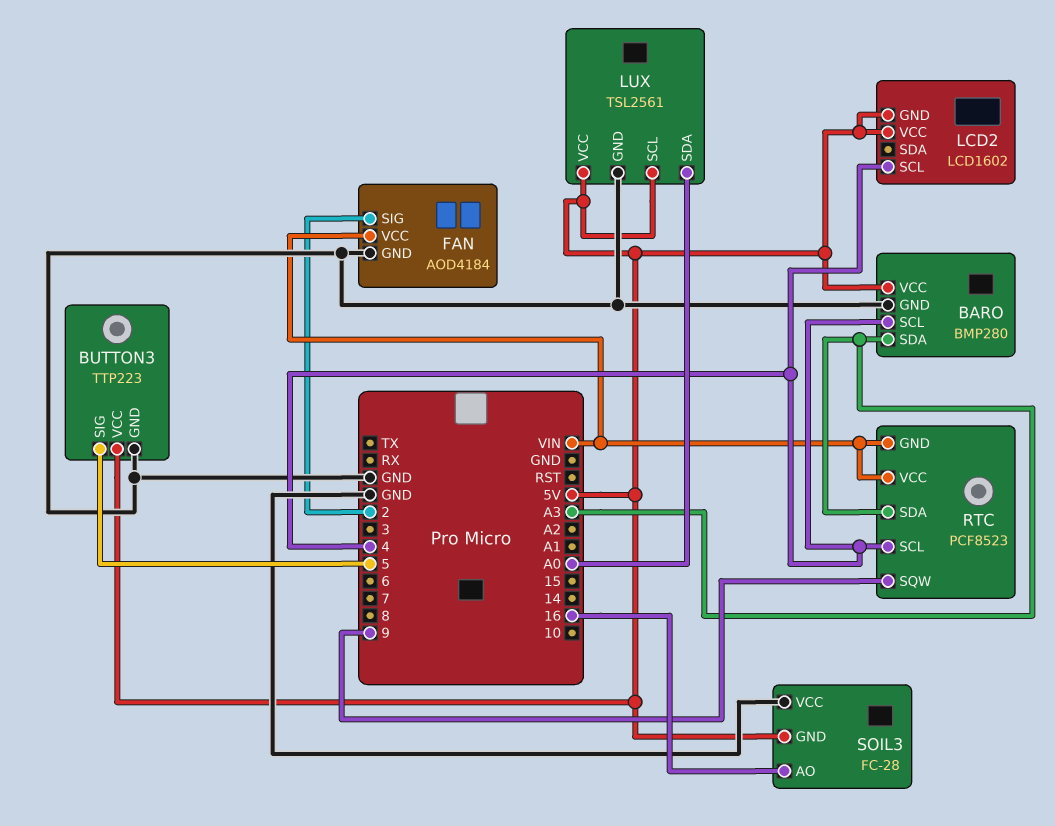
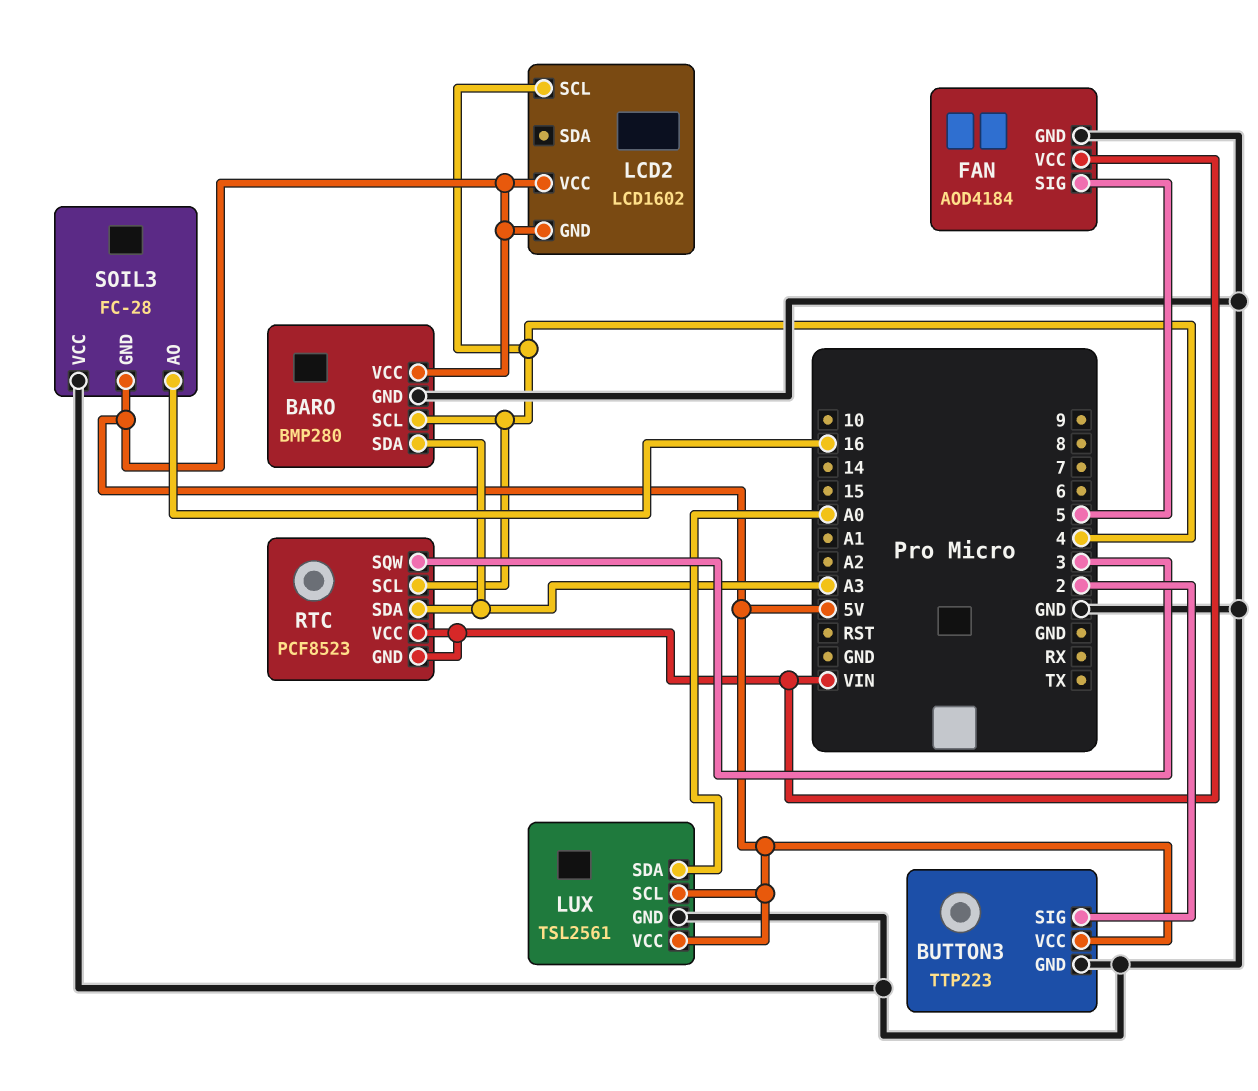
BUTTON3 pin SIG: 5 -> 2
FAN pin SIG: 2 -> 5
RTC pin SQW: 9 -> 3

